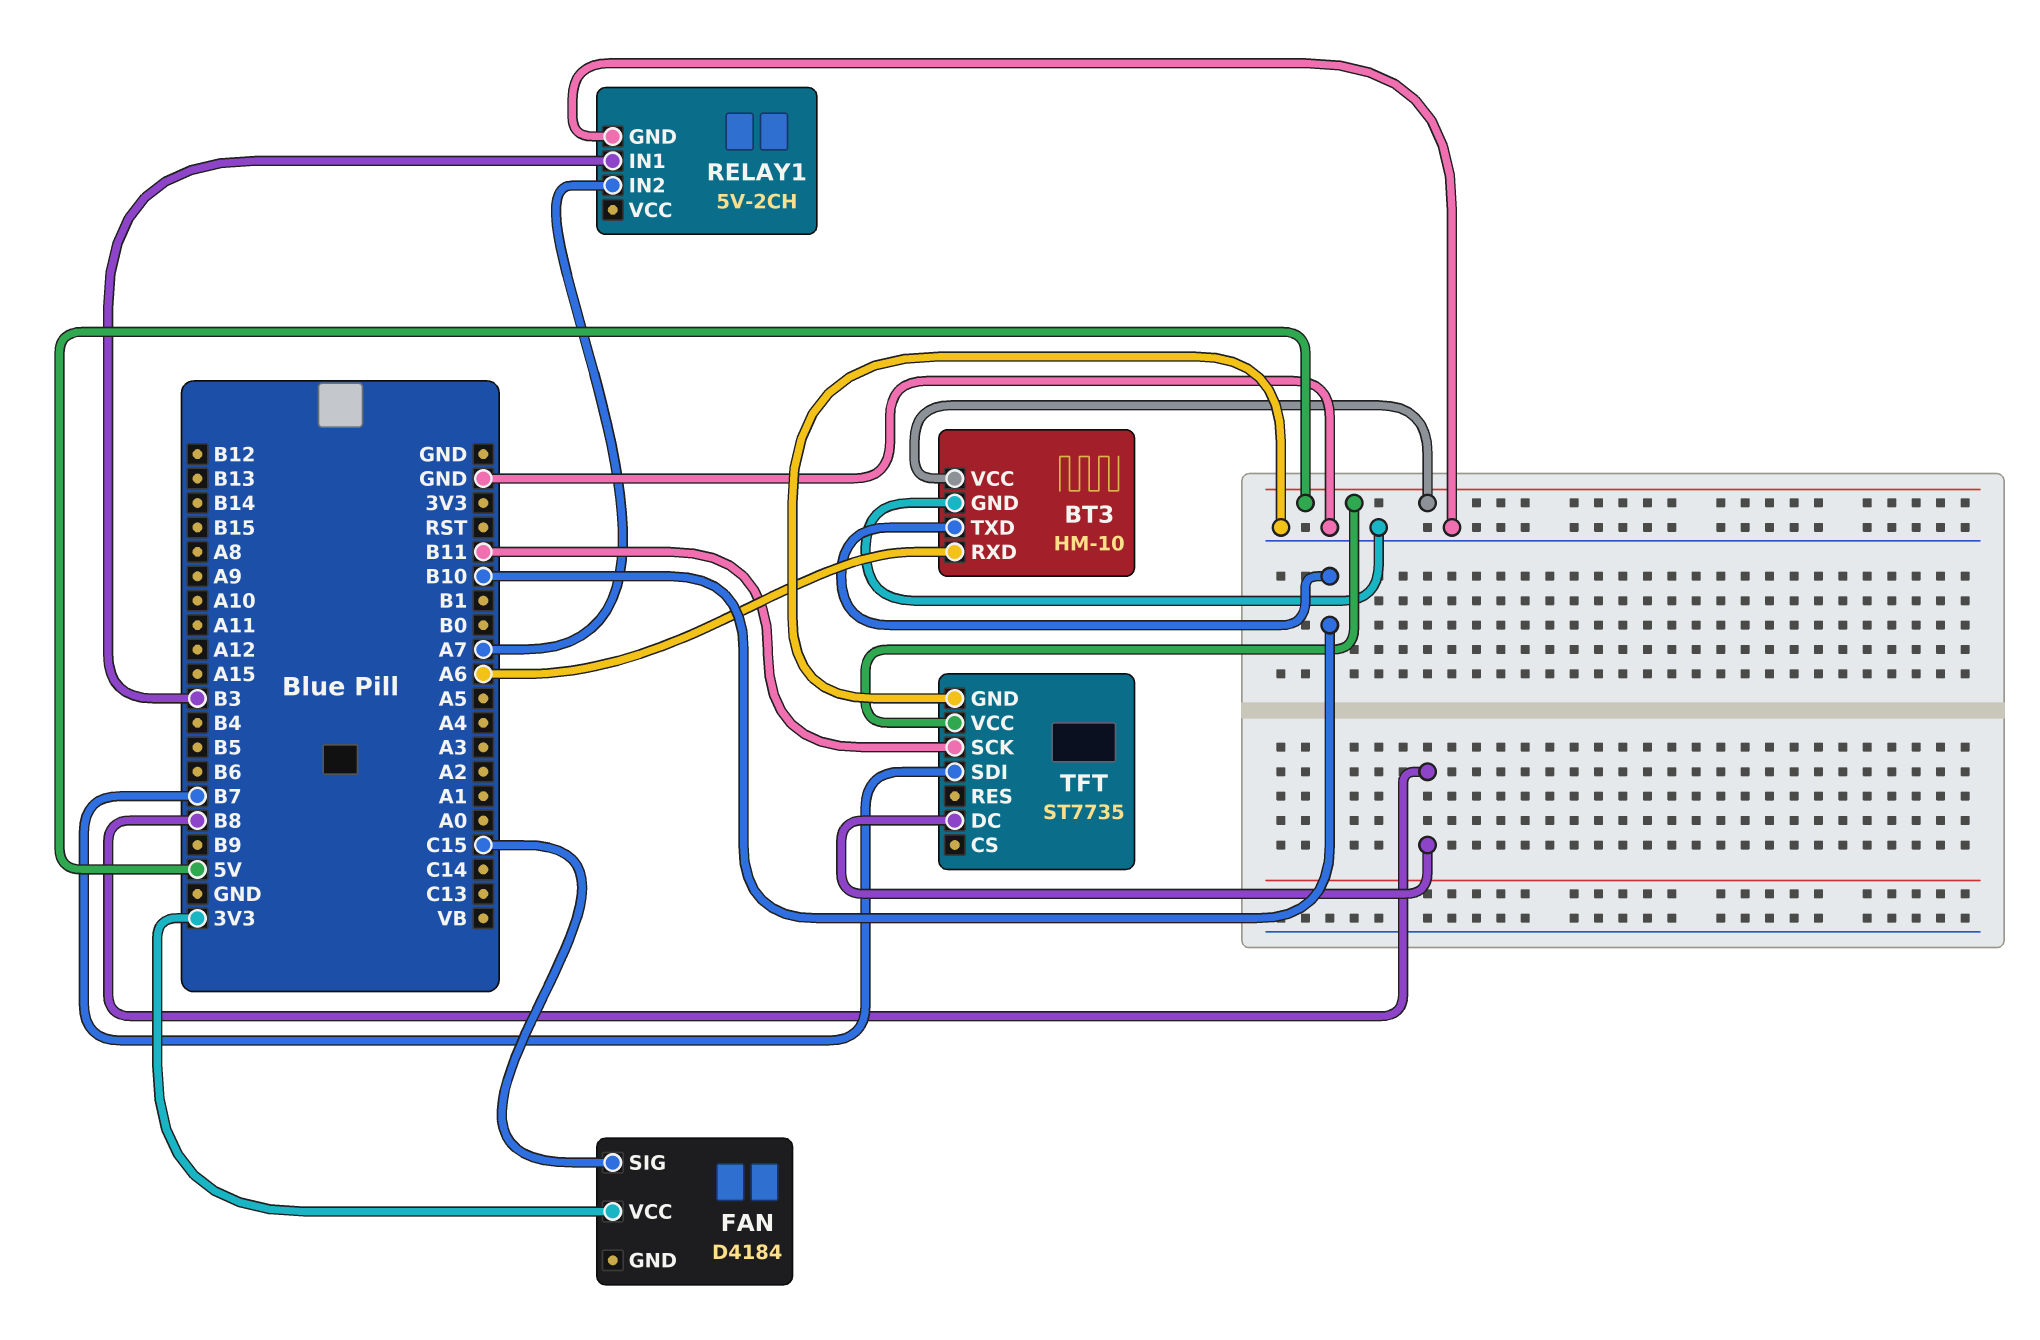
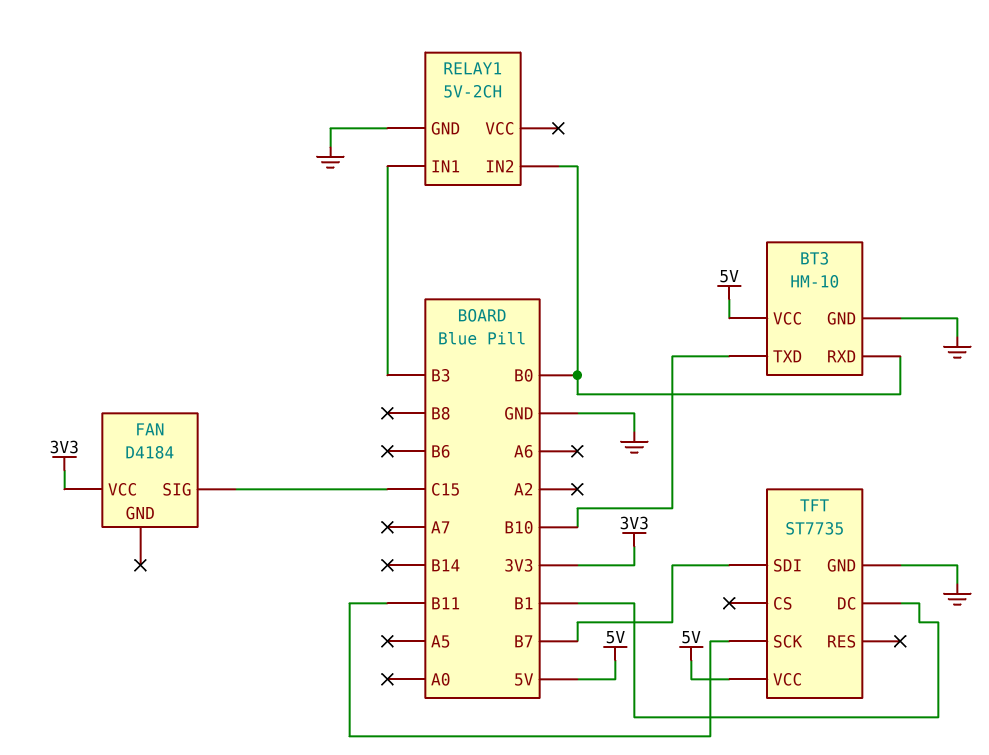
BT3 pin RXD: A6 -> B0
RELAY1 pin IN2: A7 -> B0
TFT pin DC: B8 -> B1

